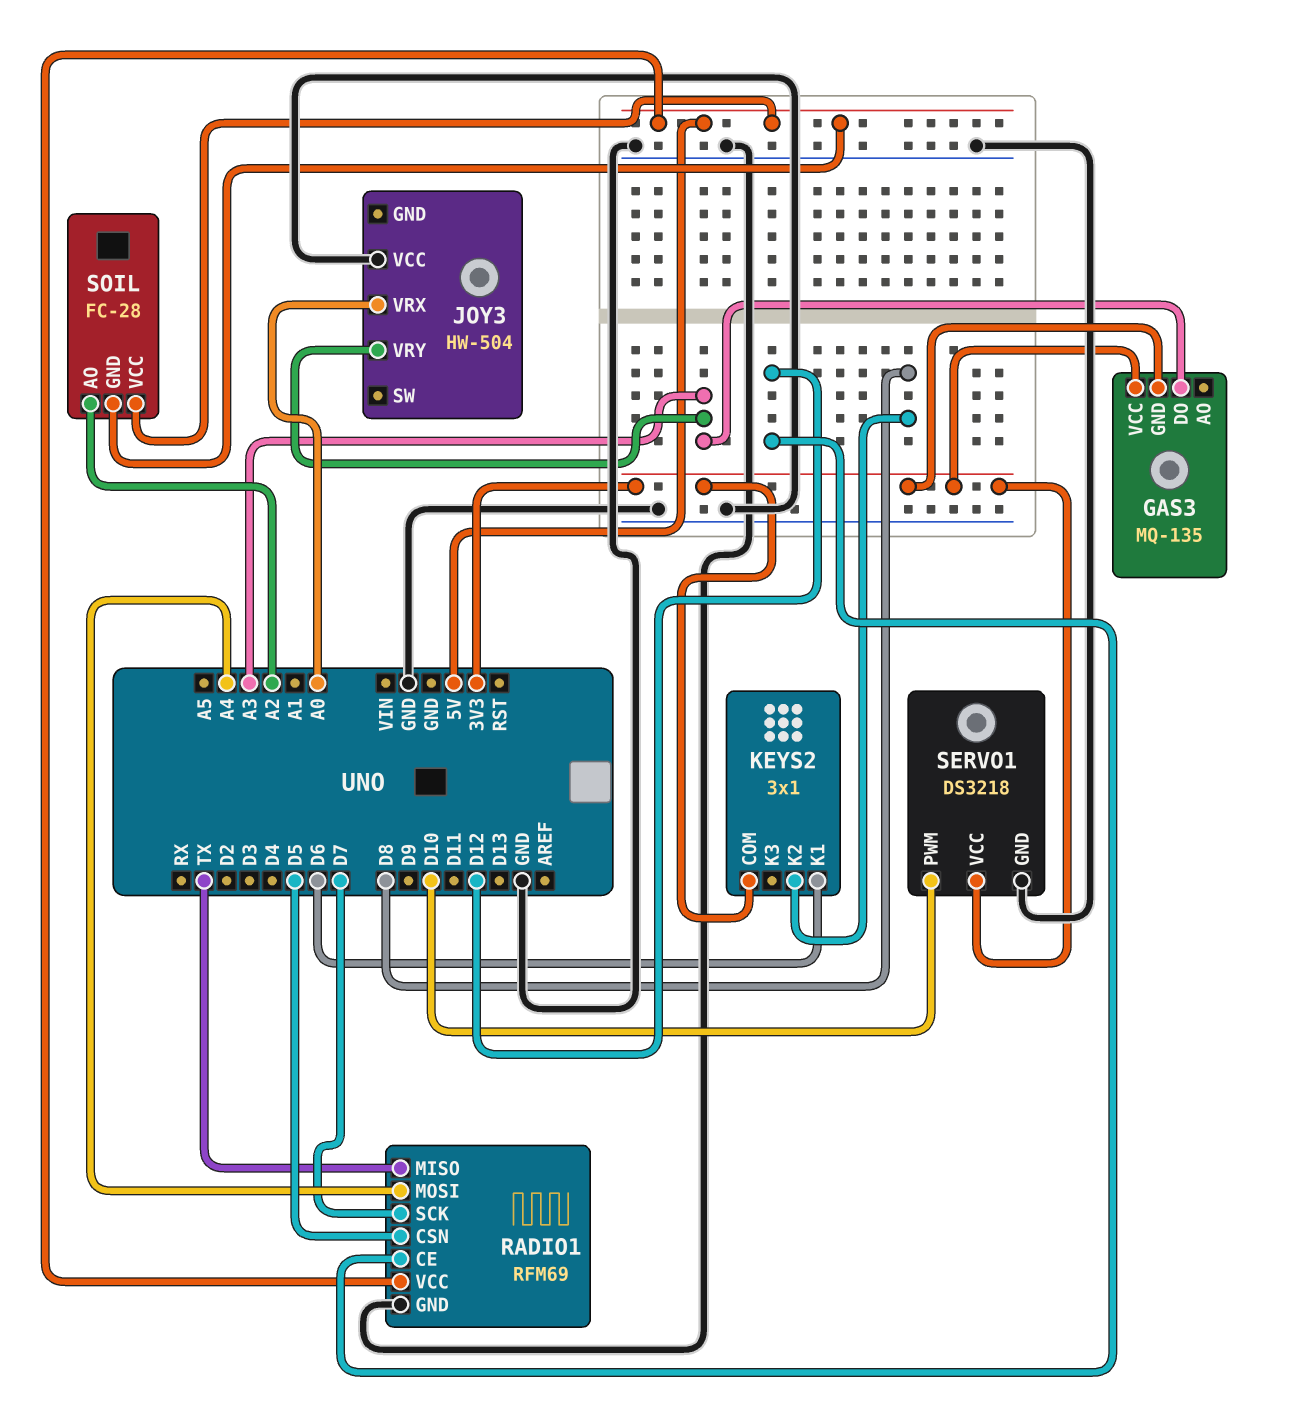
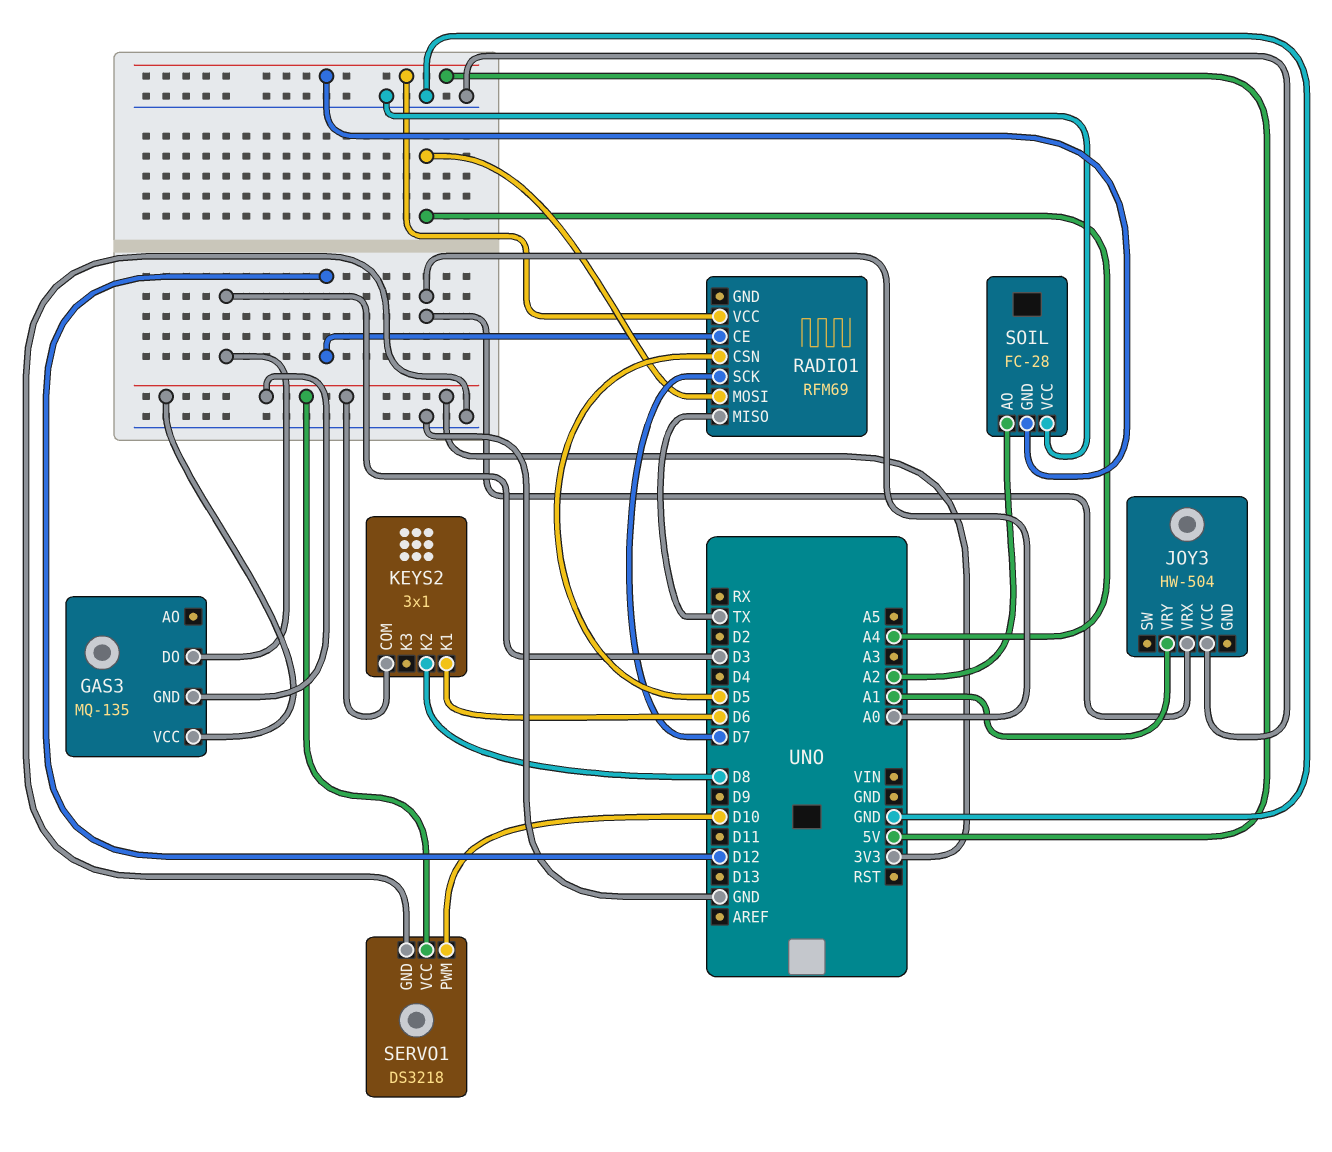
GAS3 pin DO: A3 -> D3
JOY3 pin VRY: A3 -> A1
RADIO1 pin GND: GND -> none
SOIL pin VCC: 5V -> GND

